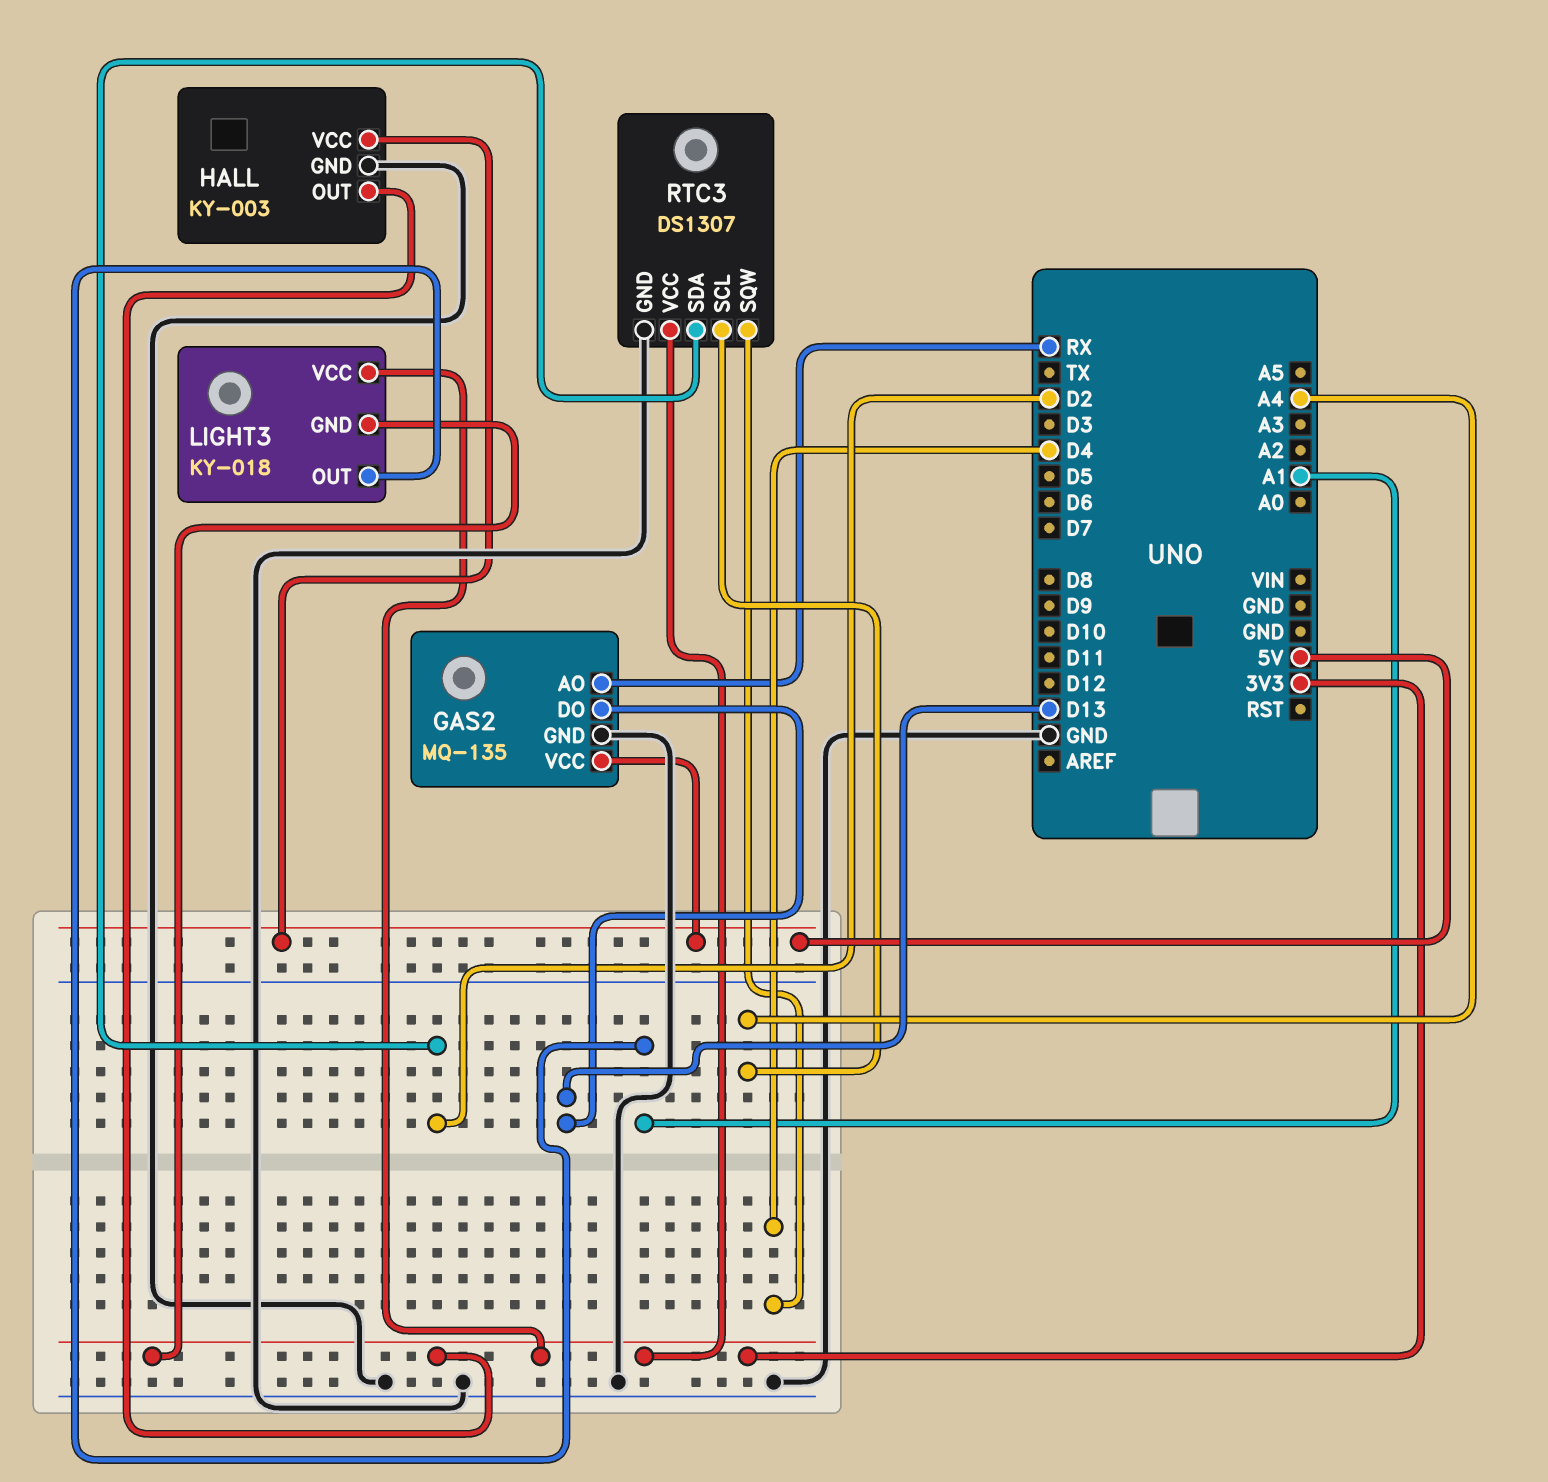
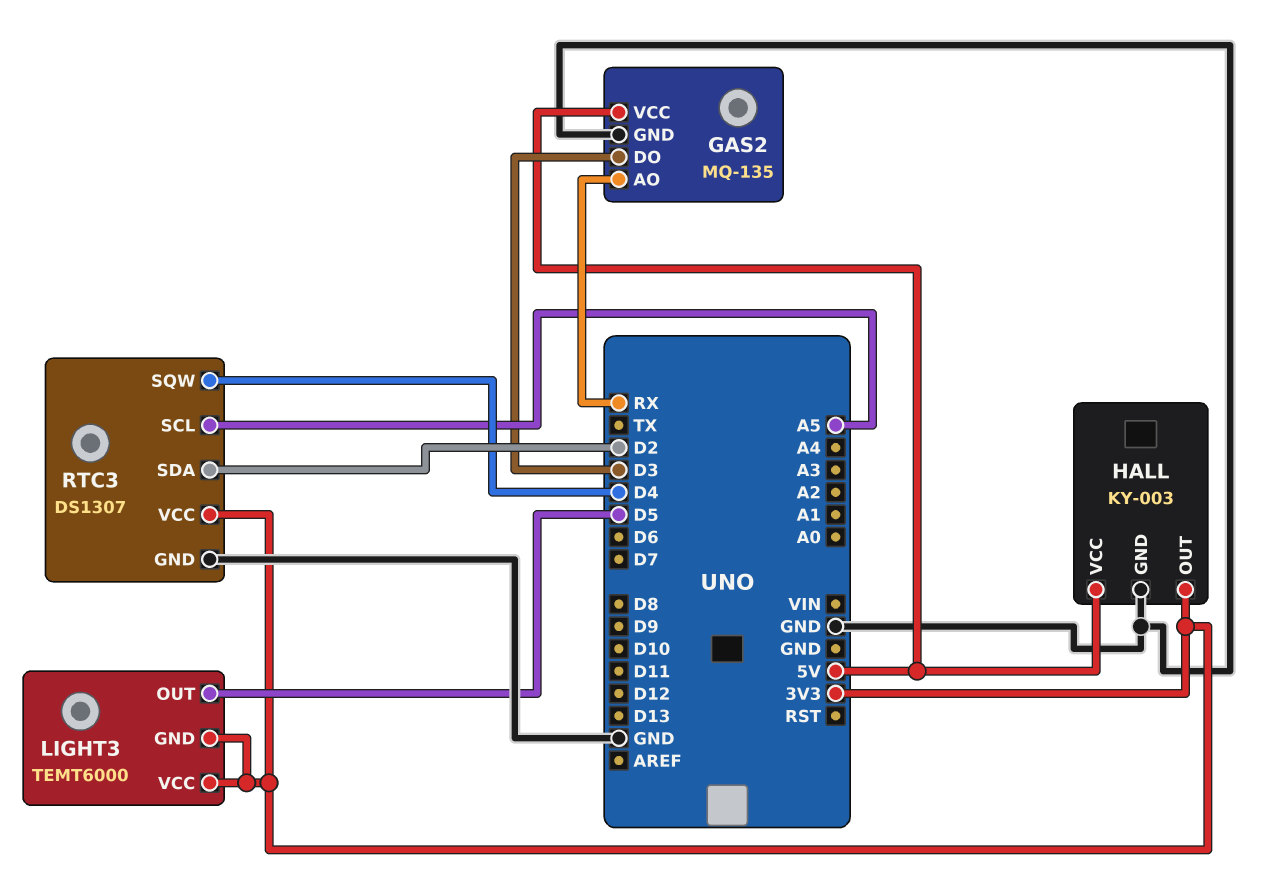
GAS2 pin DO: D13 -> D3
LIGHT3: KY-018 -> TEMT6000
LIGHT3 pin OUT: A1 -> D5
RTC3 pin SCL: A4 -> A5

